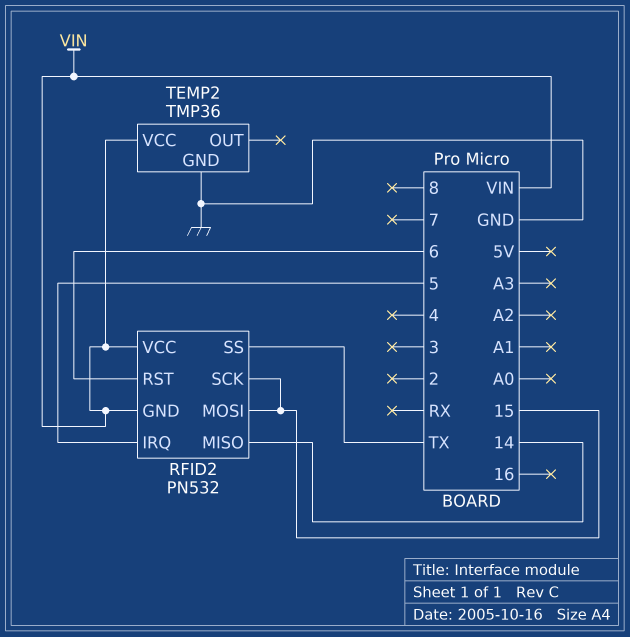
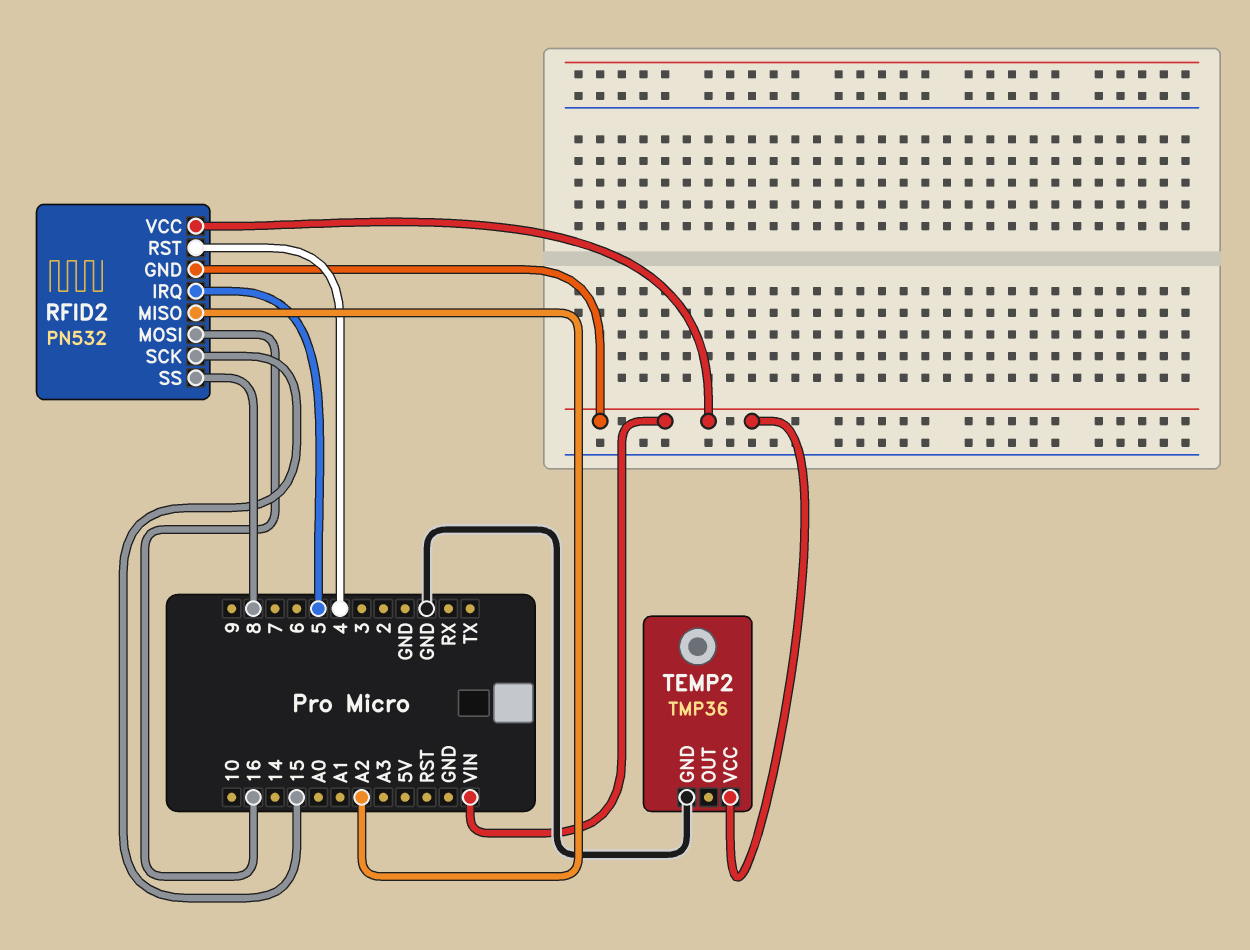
RFID2 pin MISO: 14 -> A2
RFID2 pin MOSI: 15 -> 16
RFID2 pin RST: 6 -> 4
RFID2 pin SS: TX -> 8

